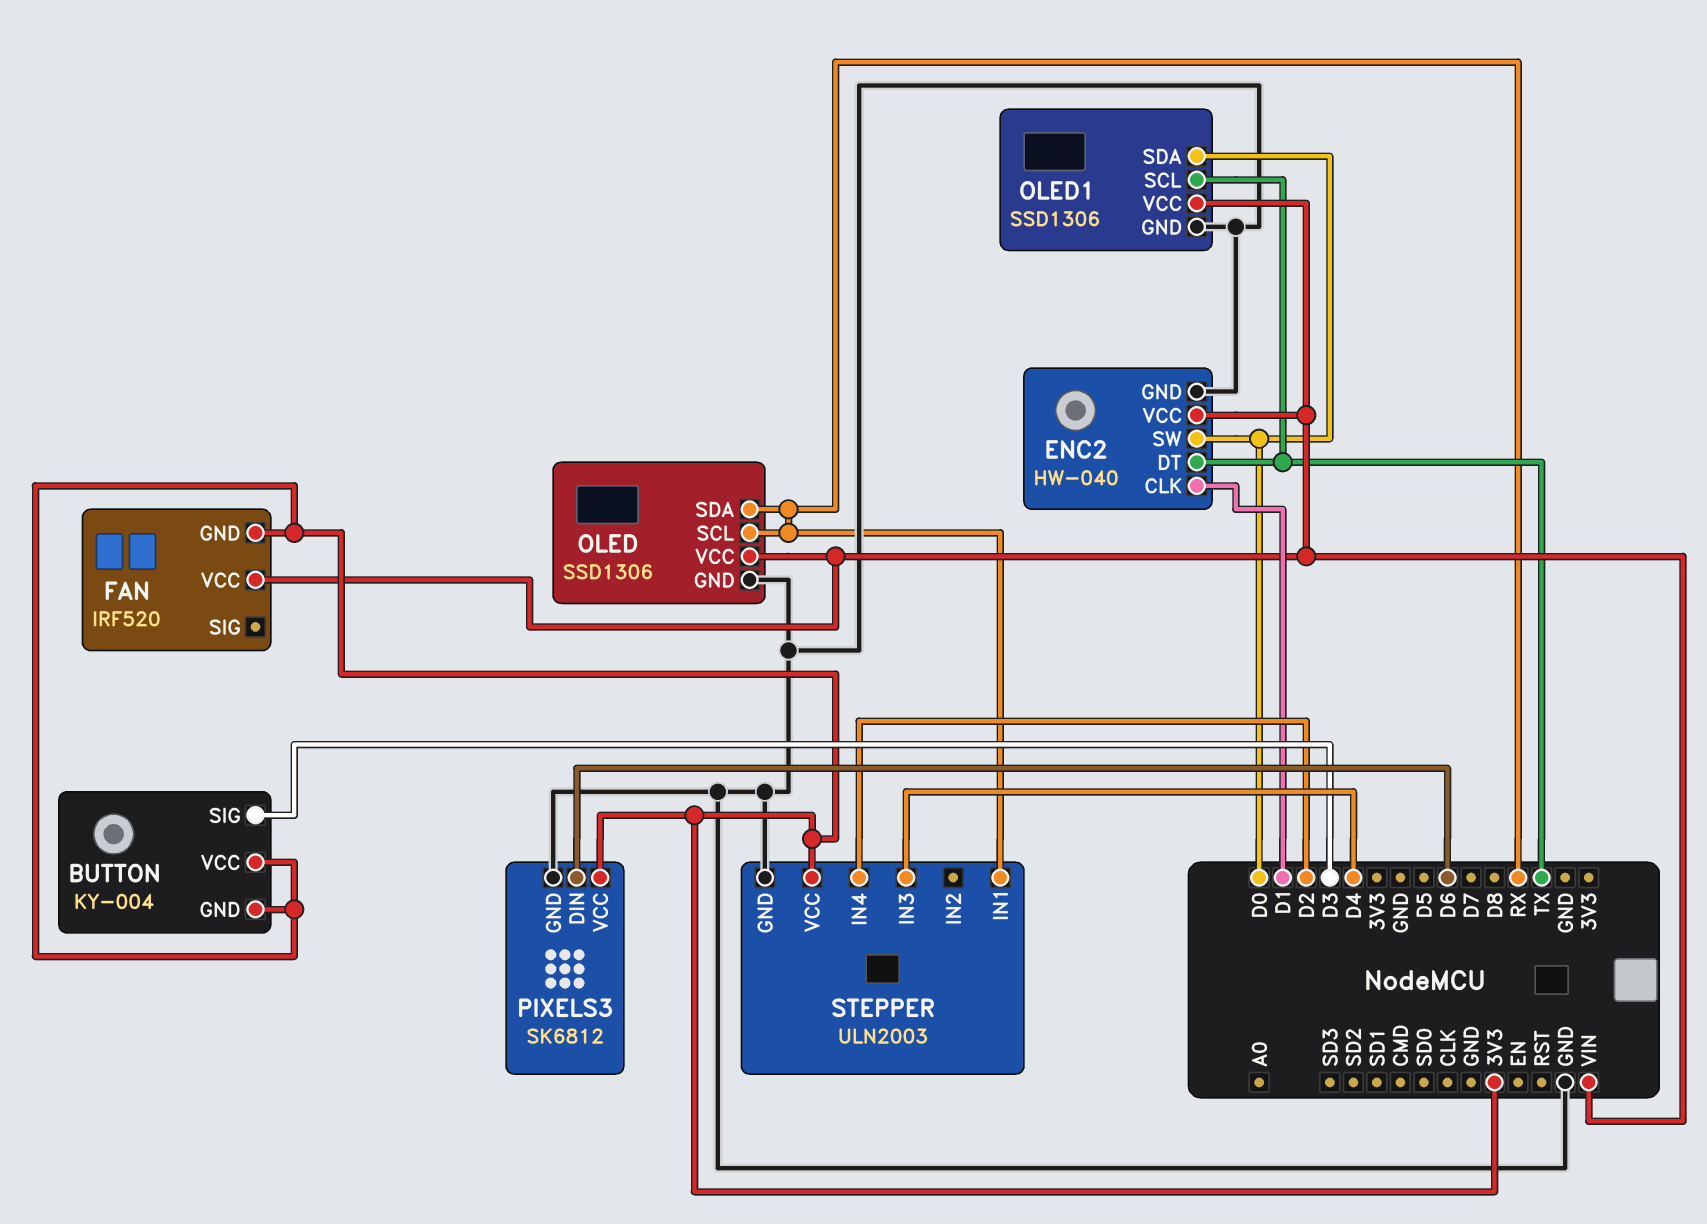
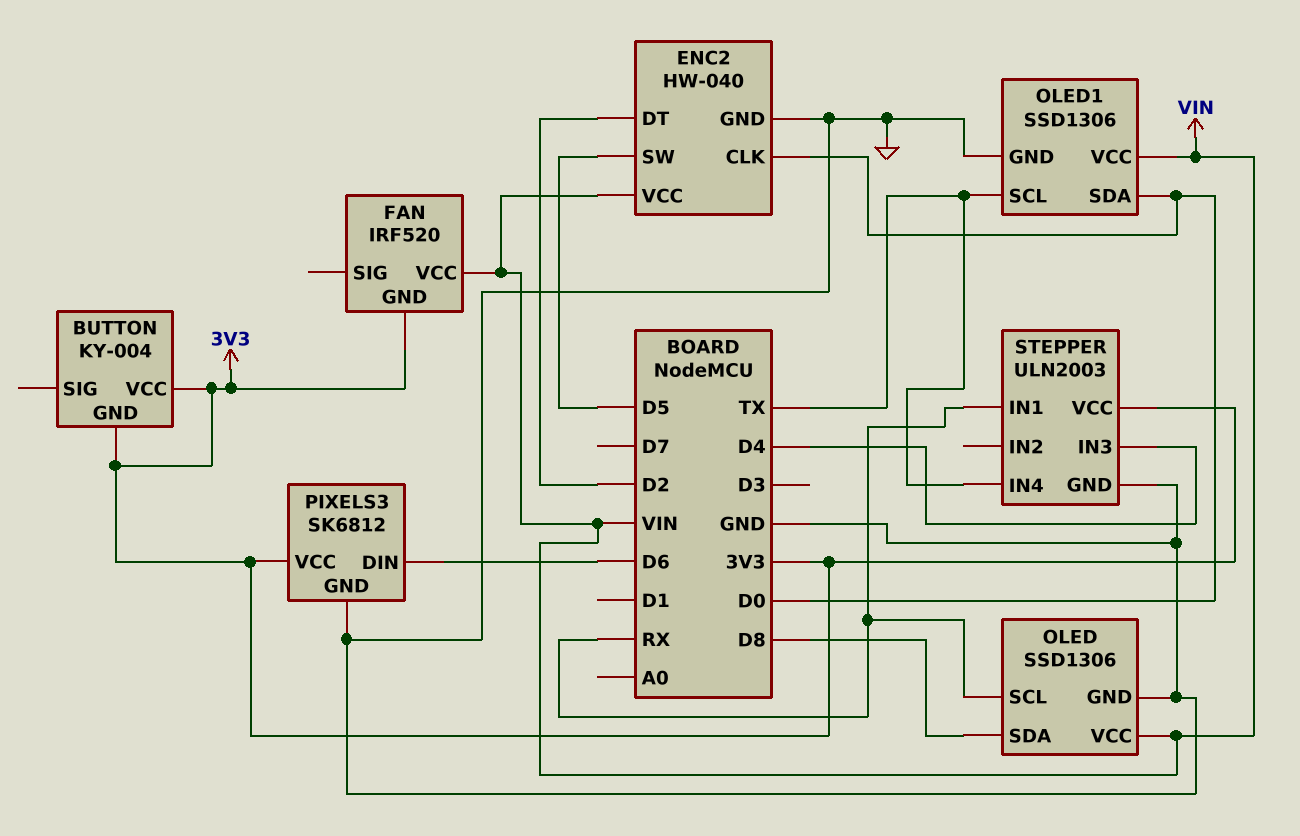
BUTTON pin SIG: D3 -> none
ENC2 pin CLK: D1 -> D0
ENC2 pin DT: TX -> D2
ENC2 pin SW: D0 -> D5
OLED pin SDA: RX -> D8
STEPPER pin IN4: D2 -> TX

